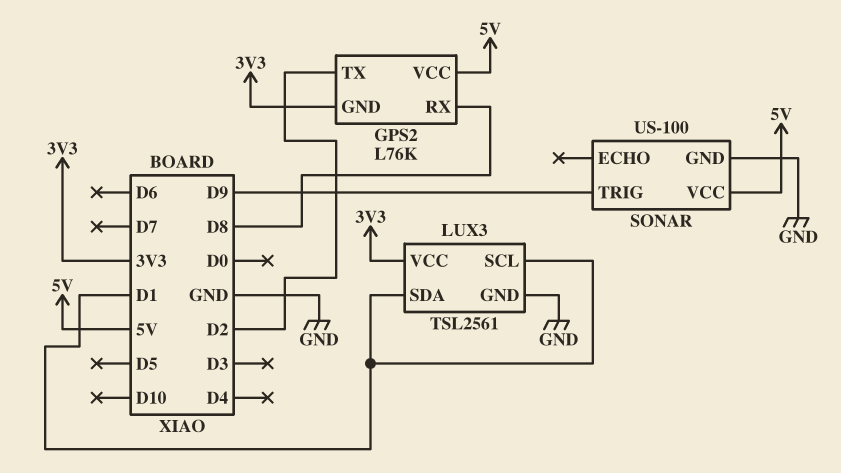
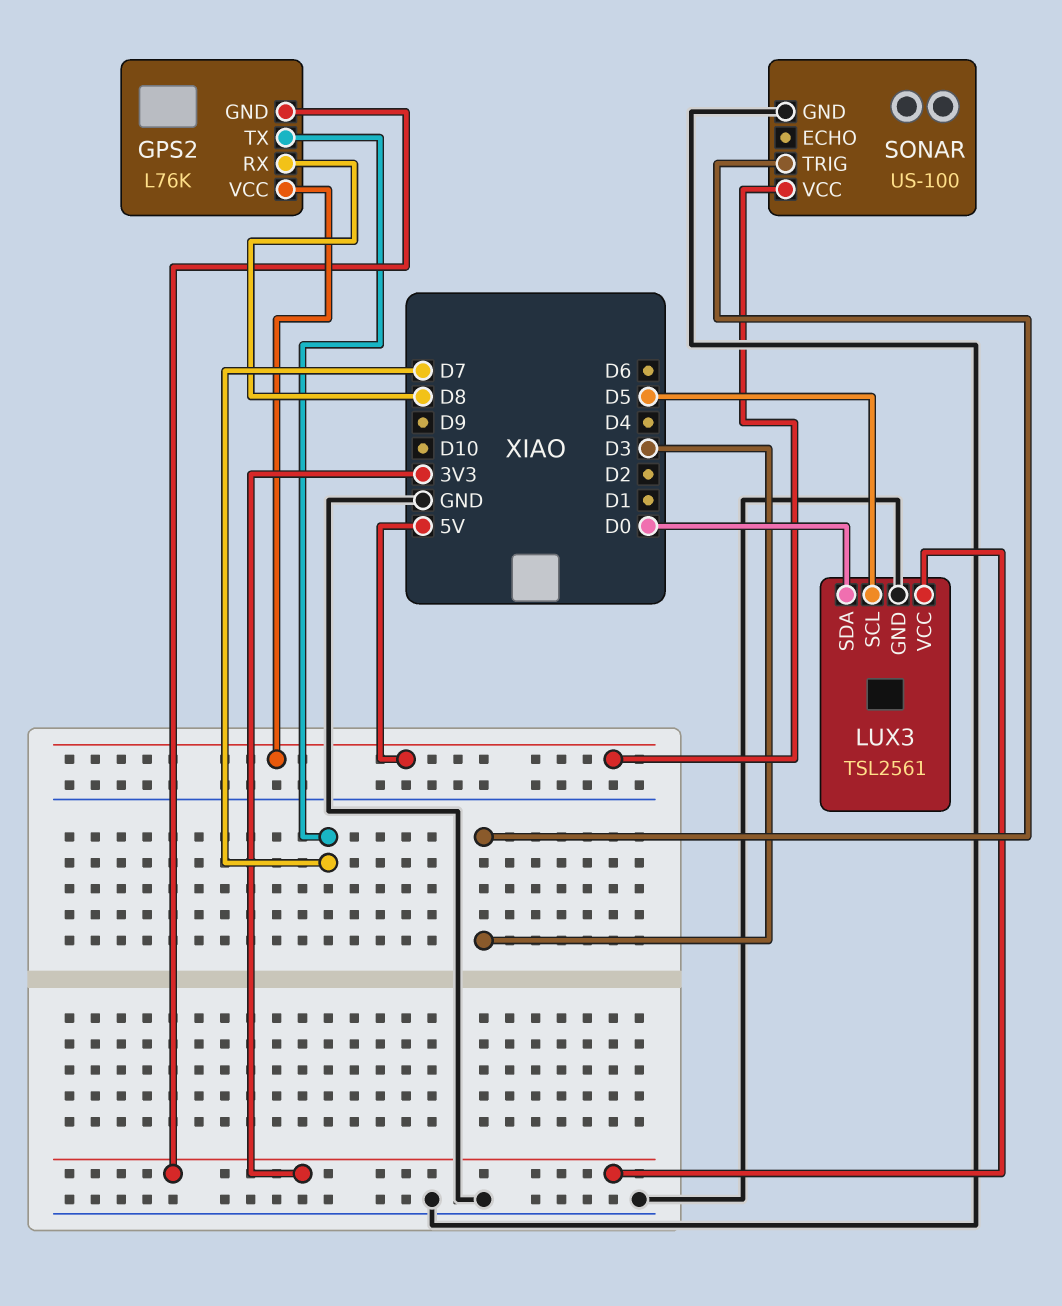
GPS2 pin TX: D2 -> D7
LUX3 pin SCL: D1 -> D5
LUX3 pin SDA: D1 -> D0
SONAR pin TRIG: D9 -> D3

